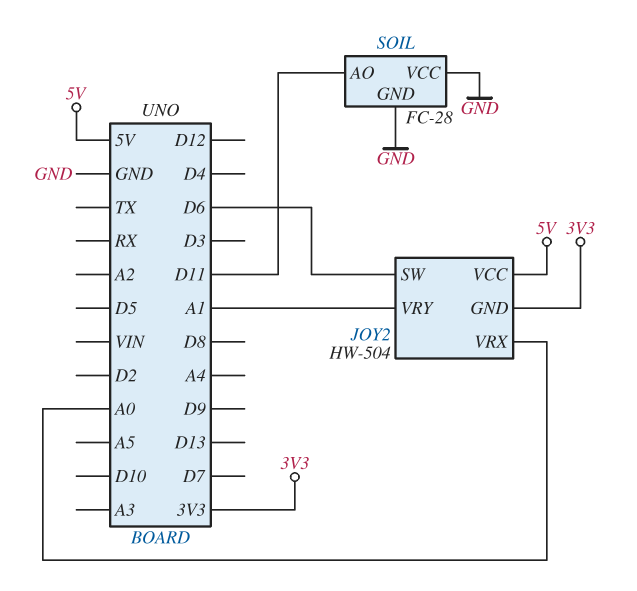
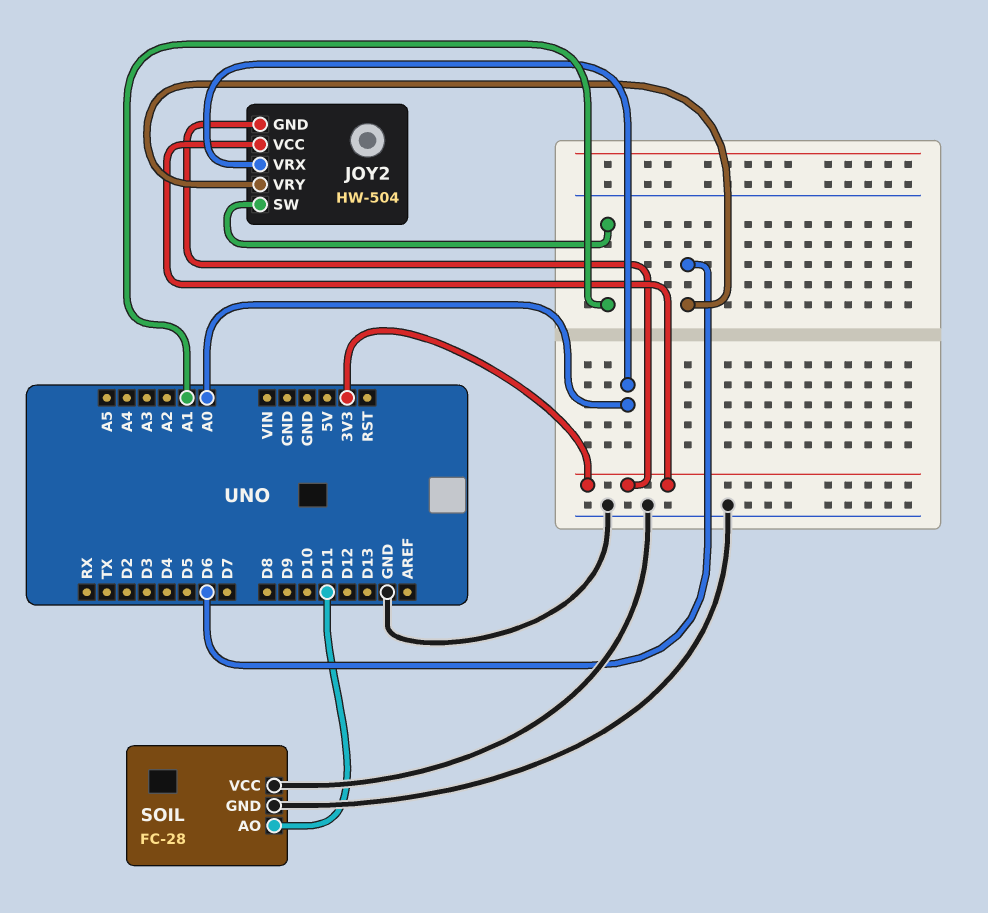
JOY2 pin SW: D6 -> A1
JOY2 pin VCC: 5V -> 3V3
JOY2 pin VRY: A1 -> D6

